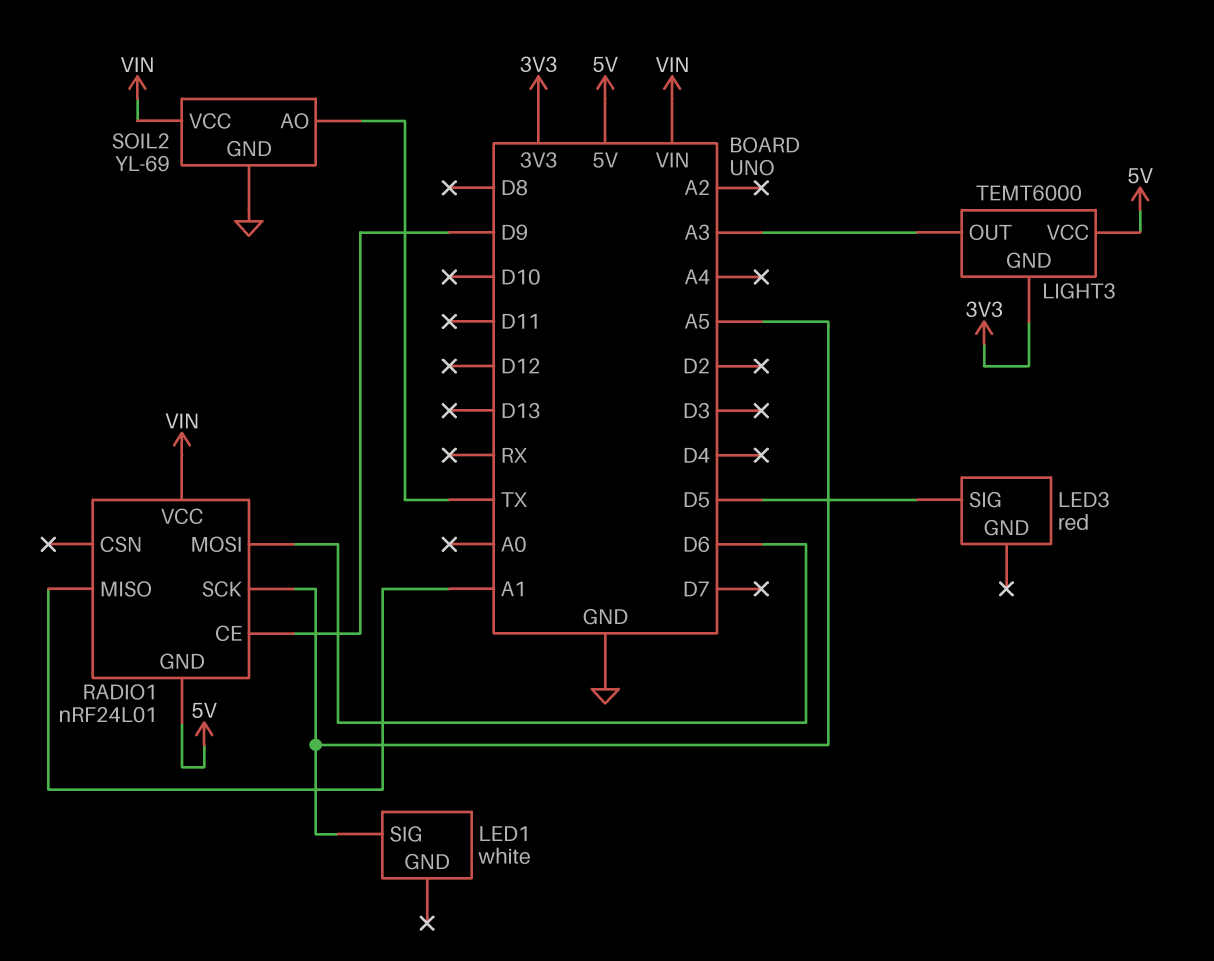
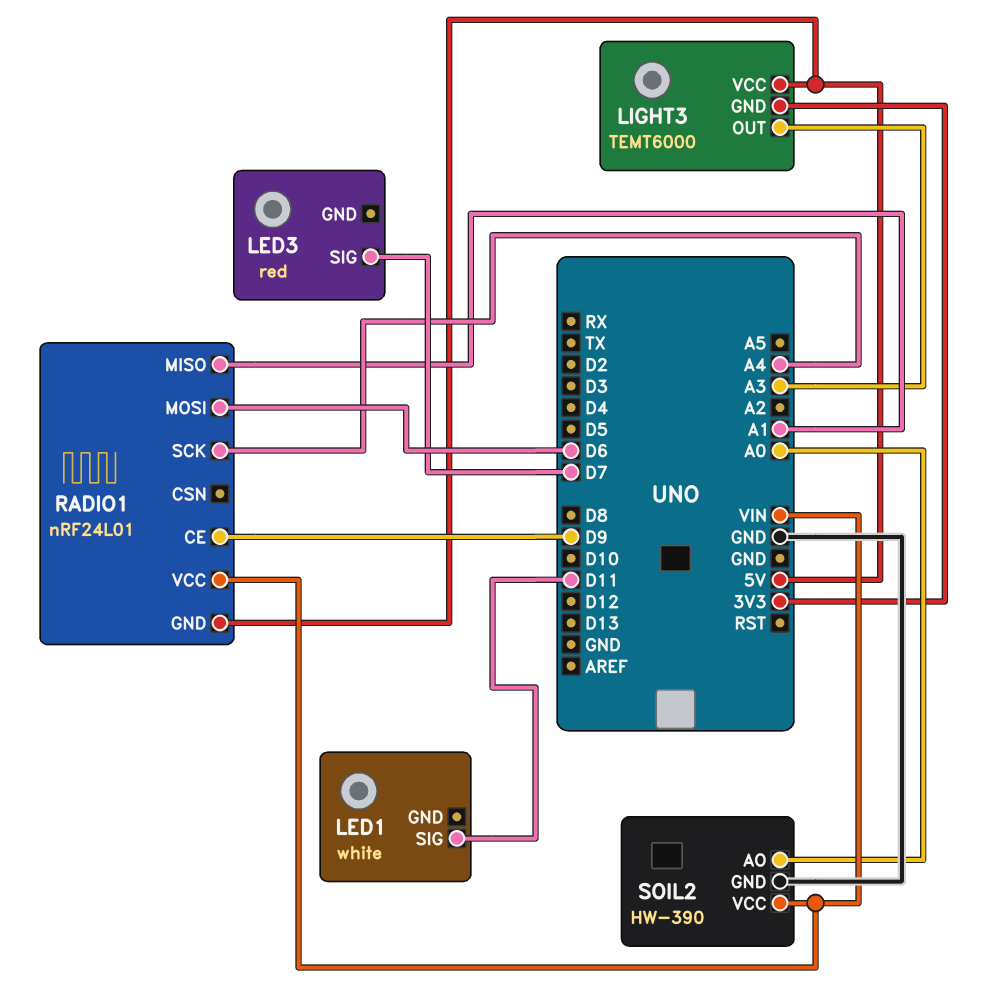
LED1 pin SIG: A5 -> D11
LED3 pin SIG: D5 -> D7
RADIO1 pin SCK: A5 -> A4
SOIL2: YL-69 -> HW-390
SOIL2 pin AO: TX -> A0

